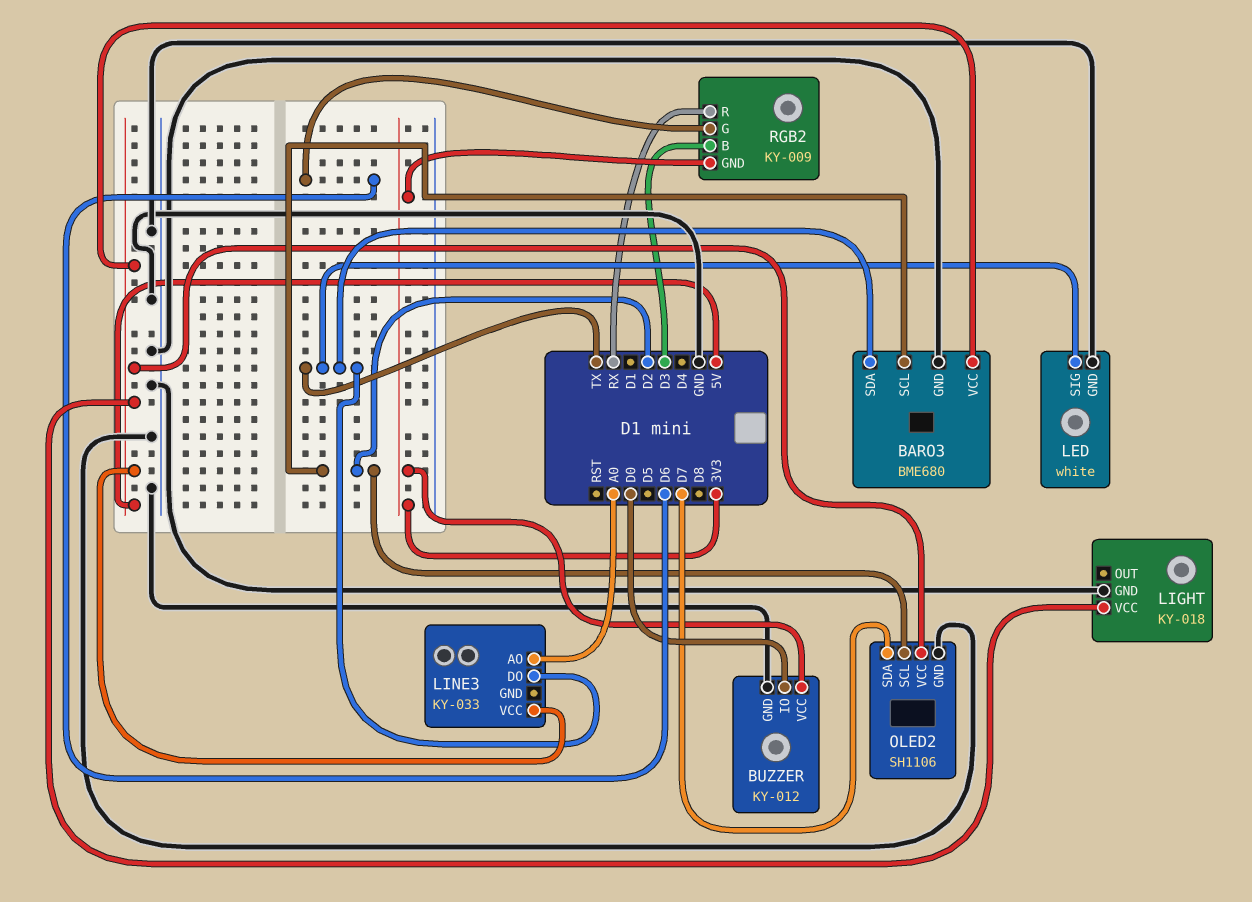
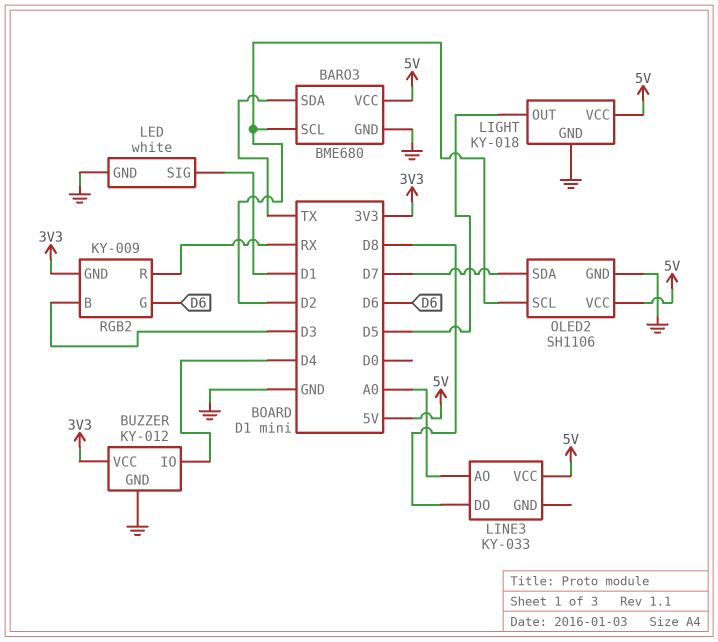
BUZZER pin IO: D0 -> D4
LED pin SIG: TX -> D1
LIGHT pin OUT: none -> D5
LINE3 pin DO: TX -> D8

